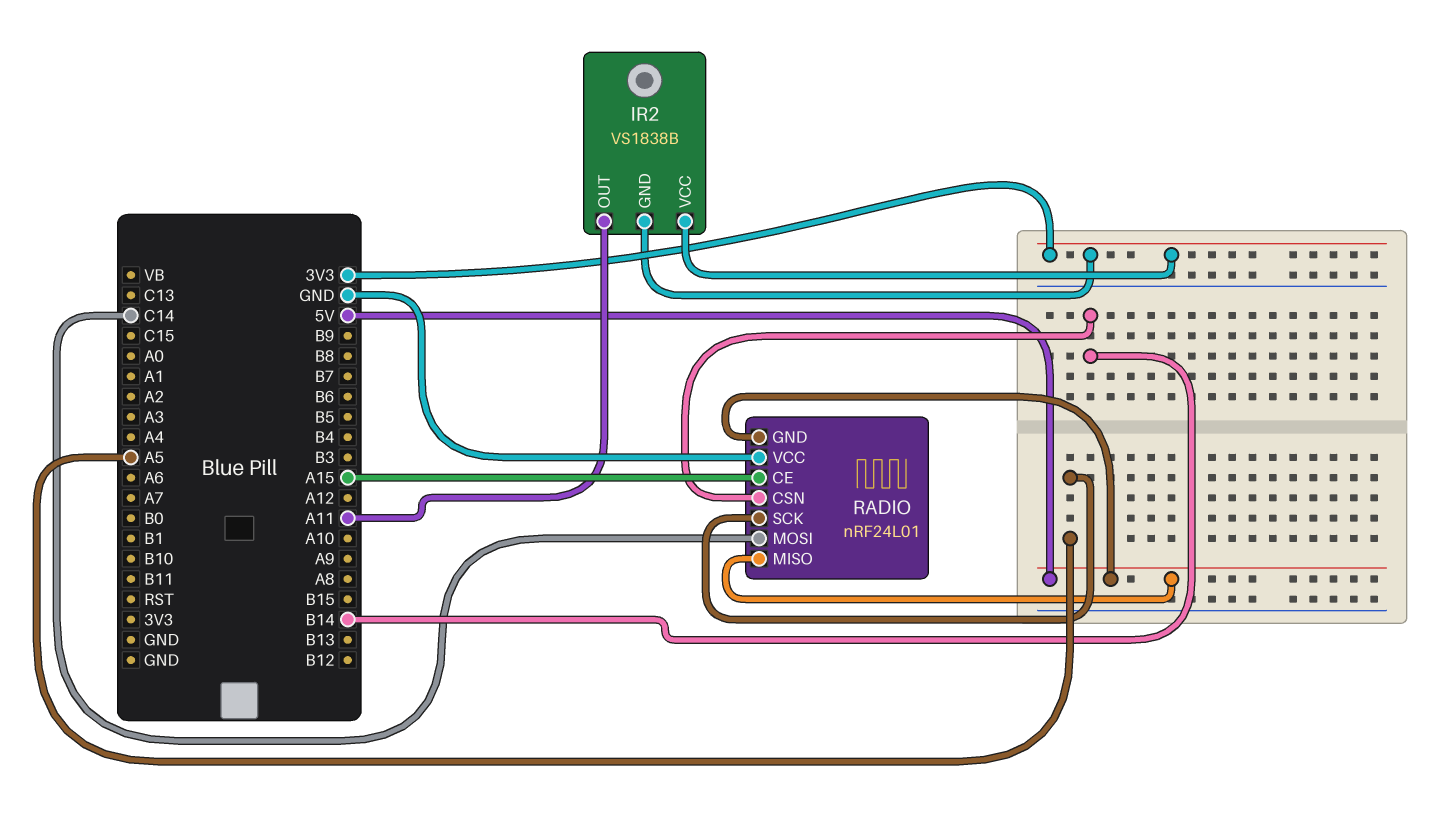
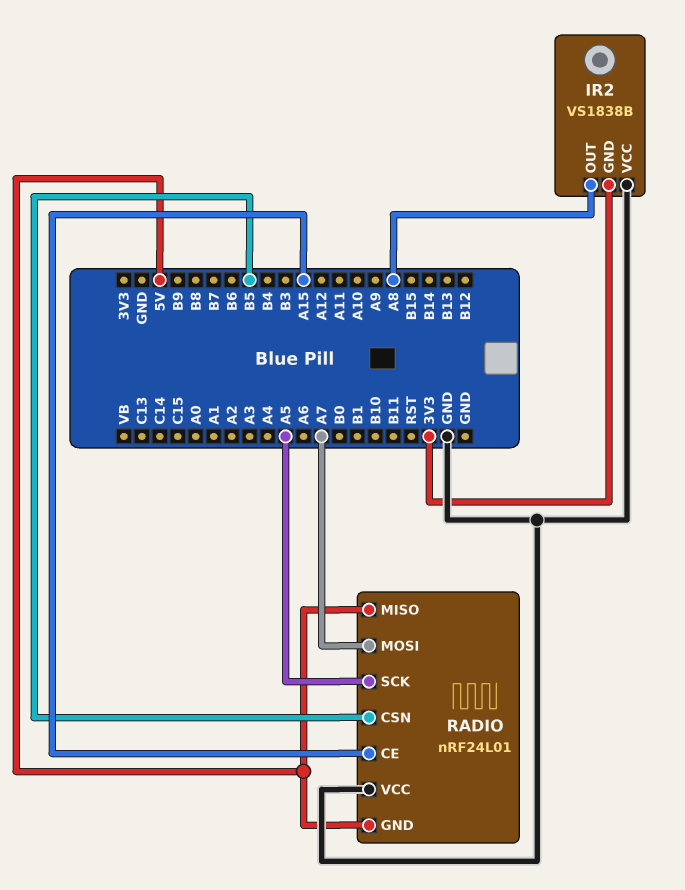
IR2 pin OUT: A11 -> A8
IR2 pin VCC: 3V3 -> GND
RADIO pin CSN: B14 -> B5
RADIO pin MOSI: C14 -> A7

